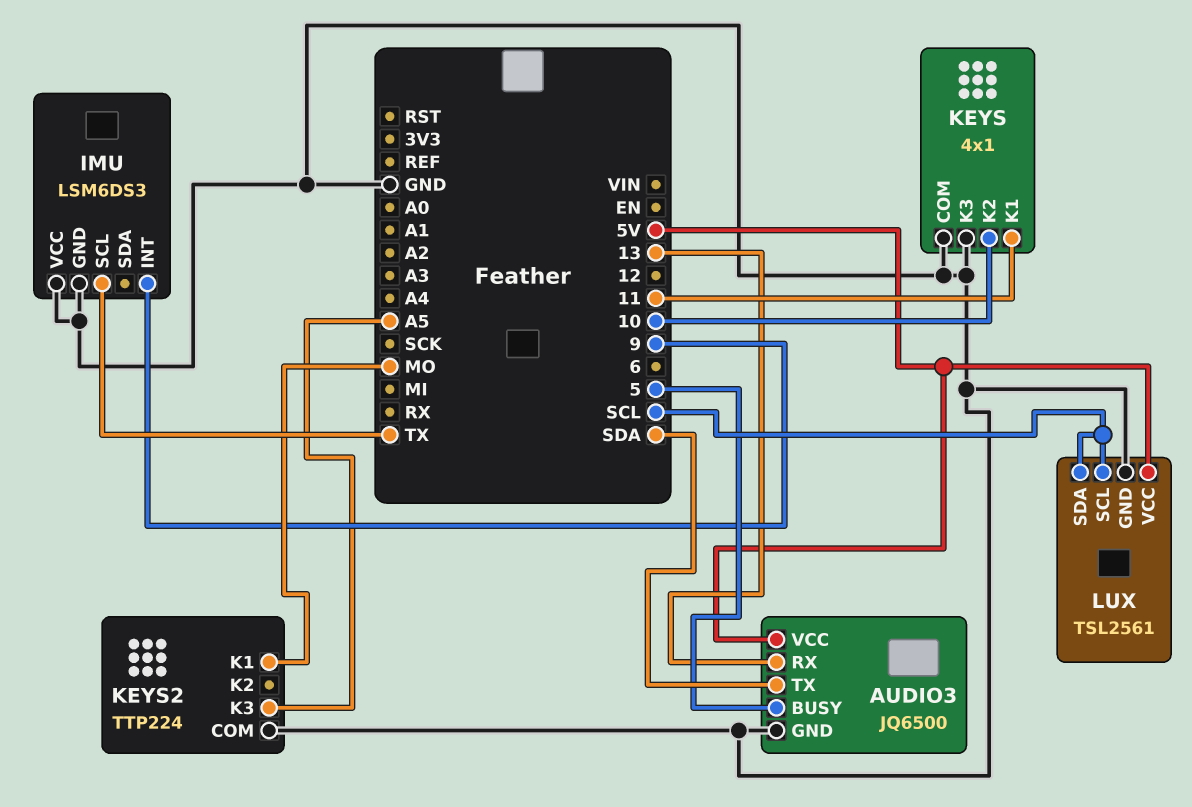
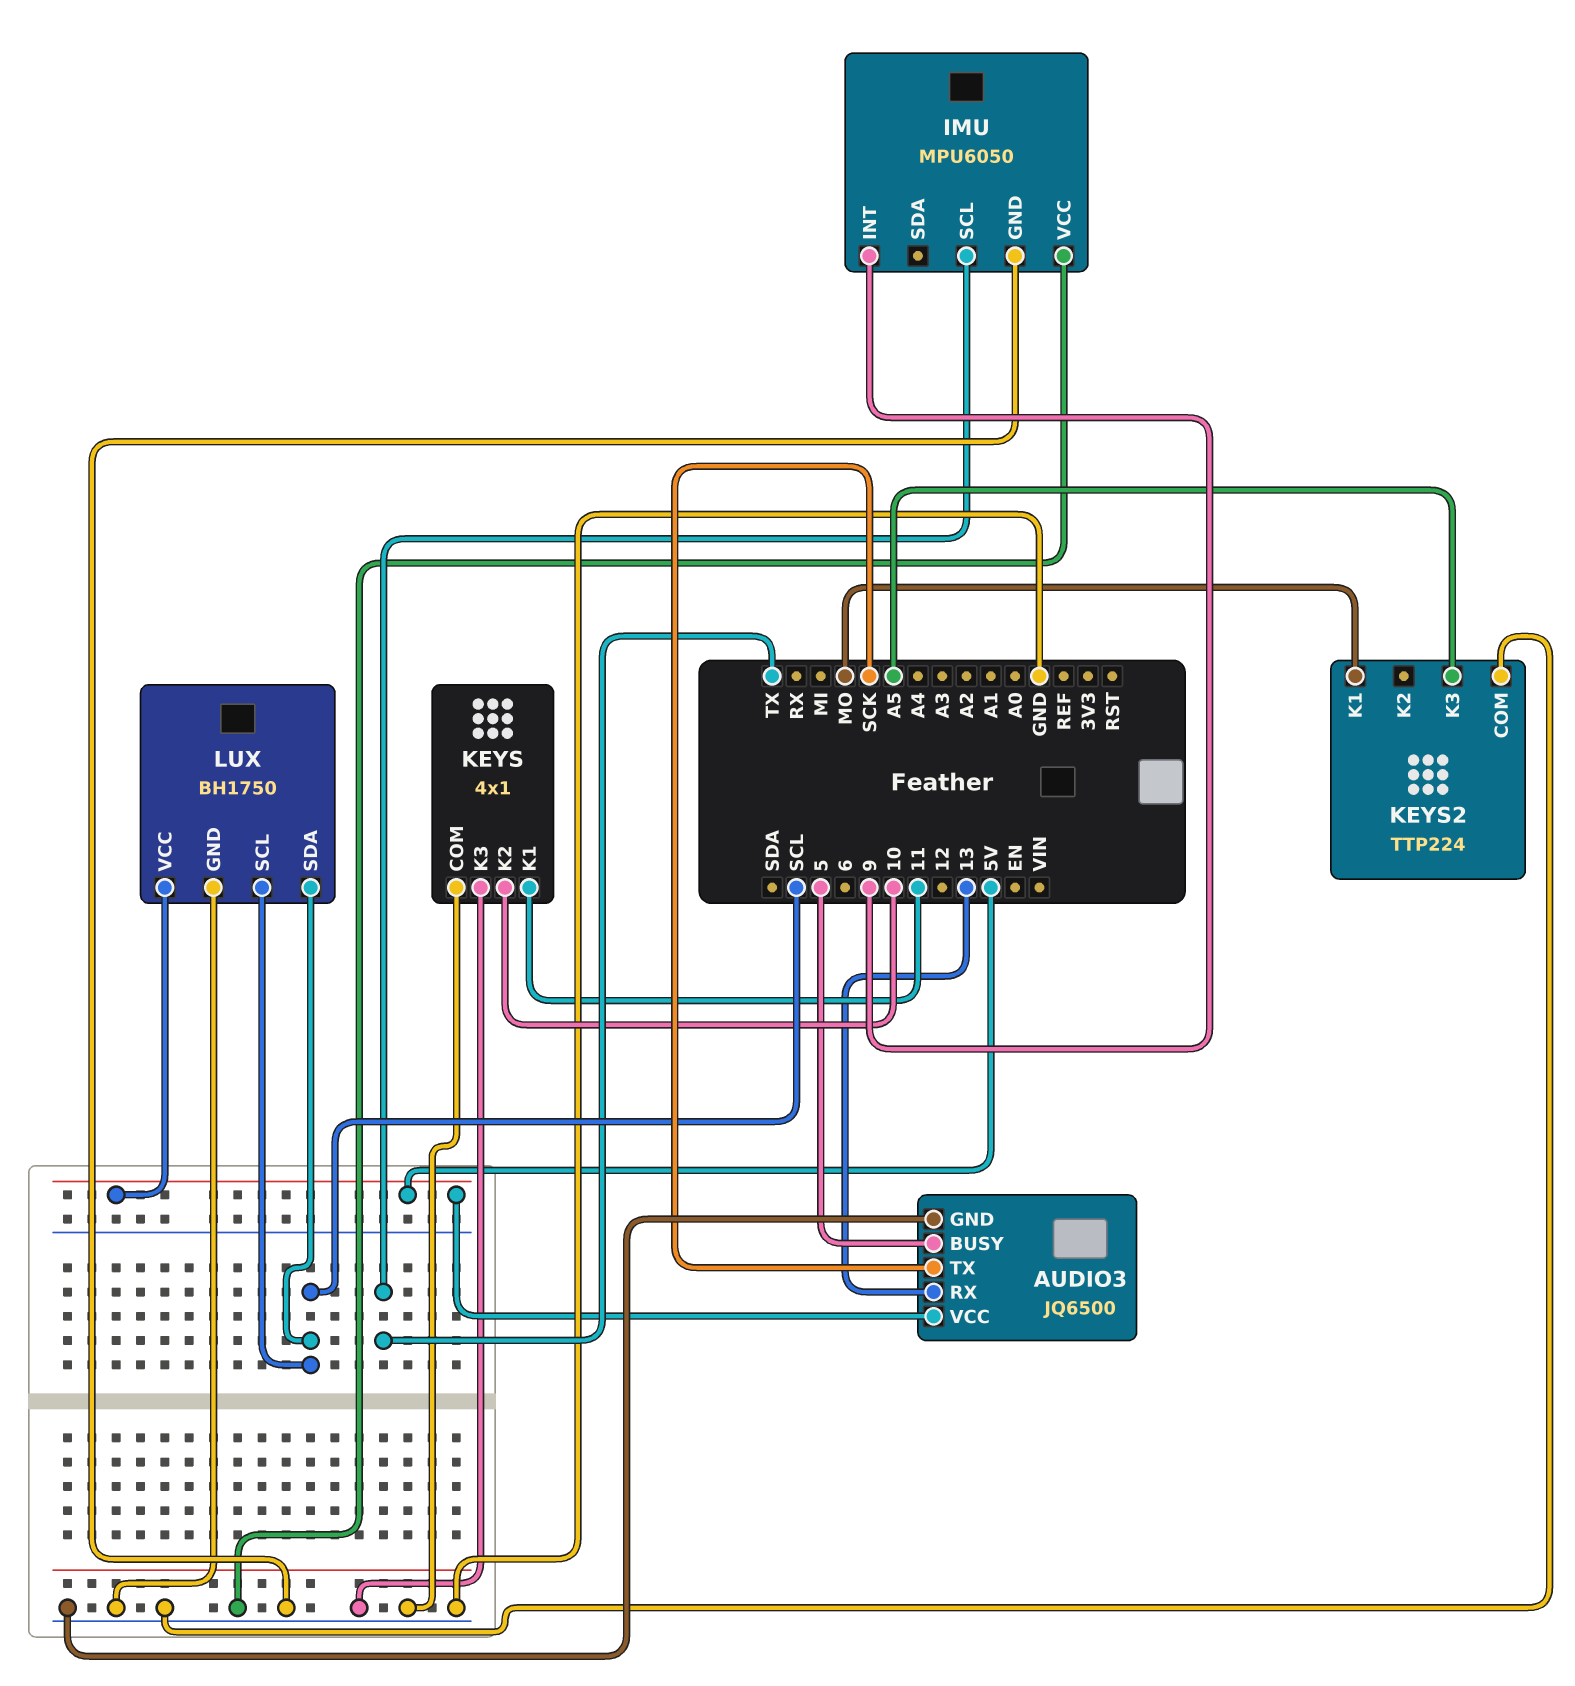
AUDIO3 pin TX: SDA -> SCK
IMU: LSM6DS3 -> MPU6050
LUX: TSL2561 -> BH1750

